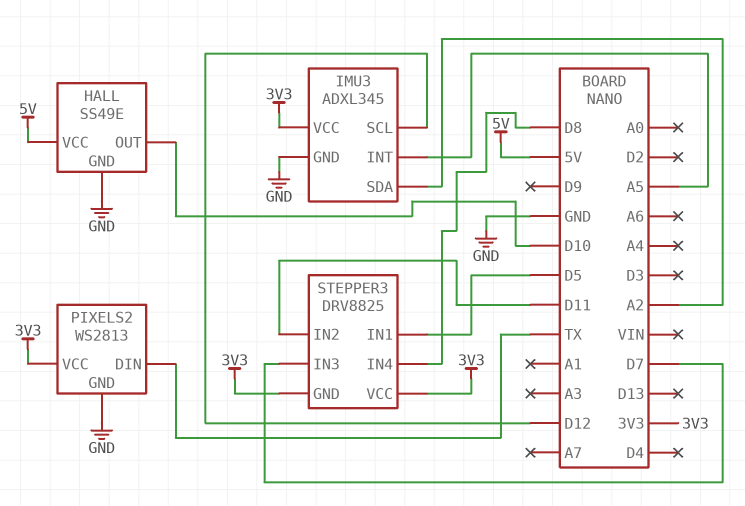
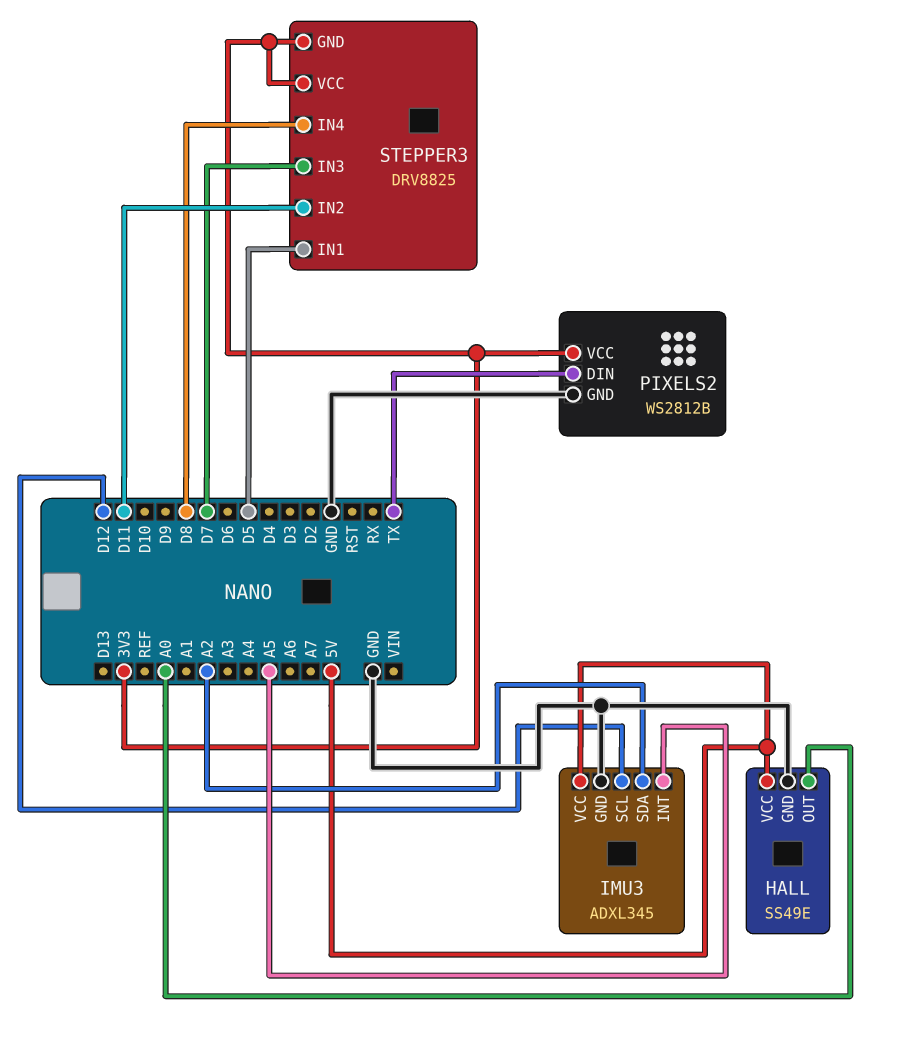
HALL pin OUT: D10 -> A0
IMU3 pin VCC: 3V3 -> 5V
PIXELS2: WS2813 -> WS2812B

